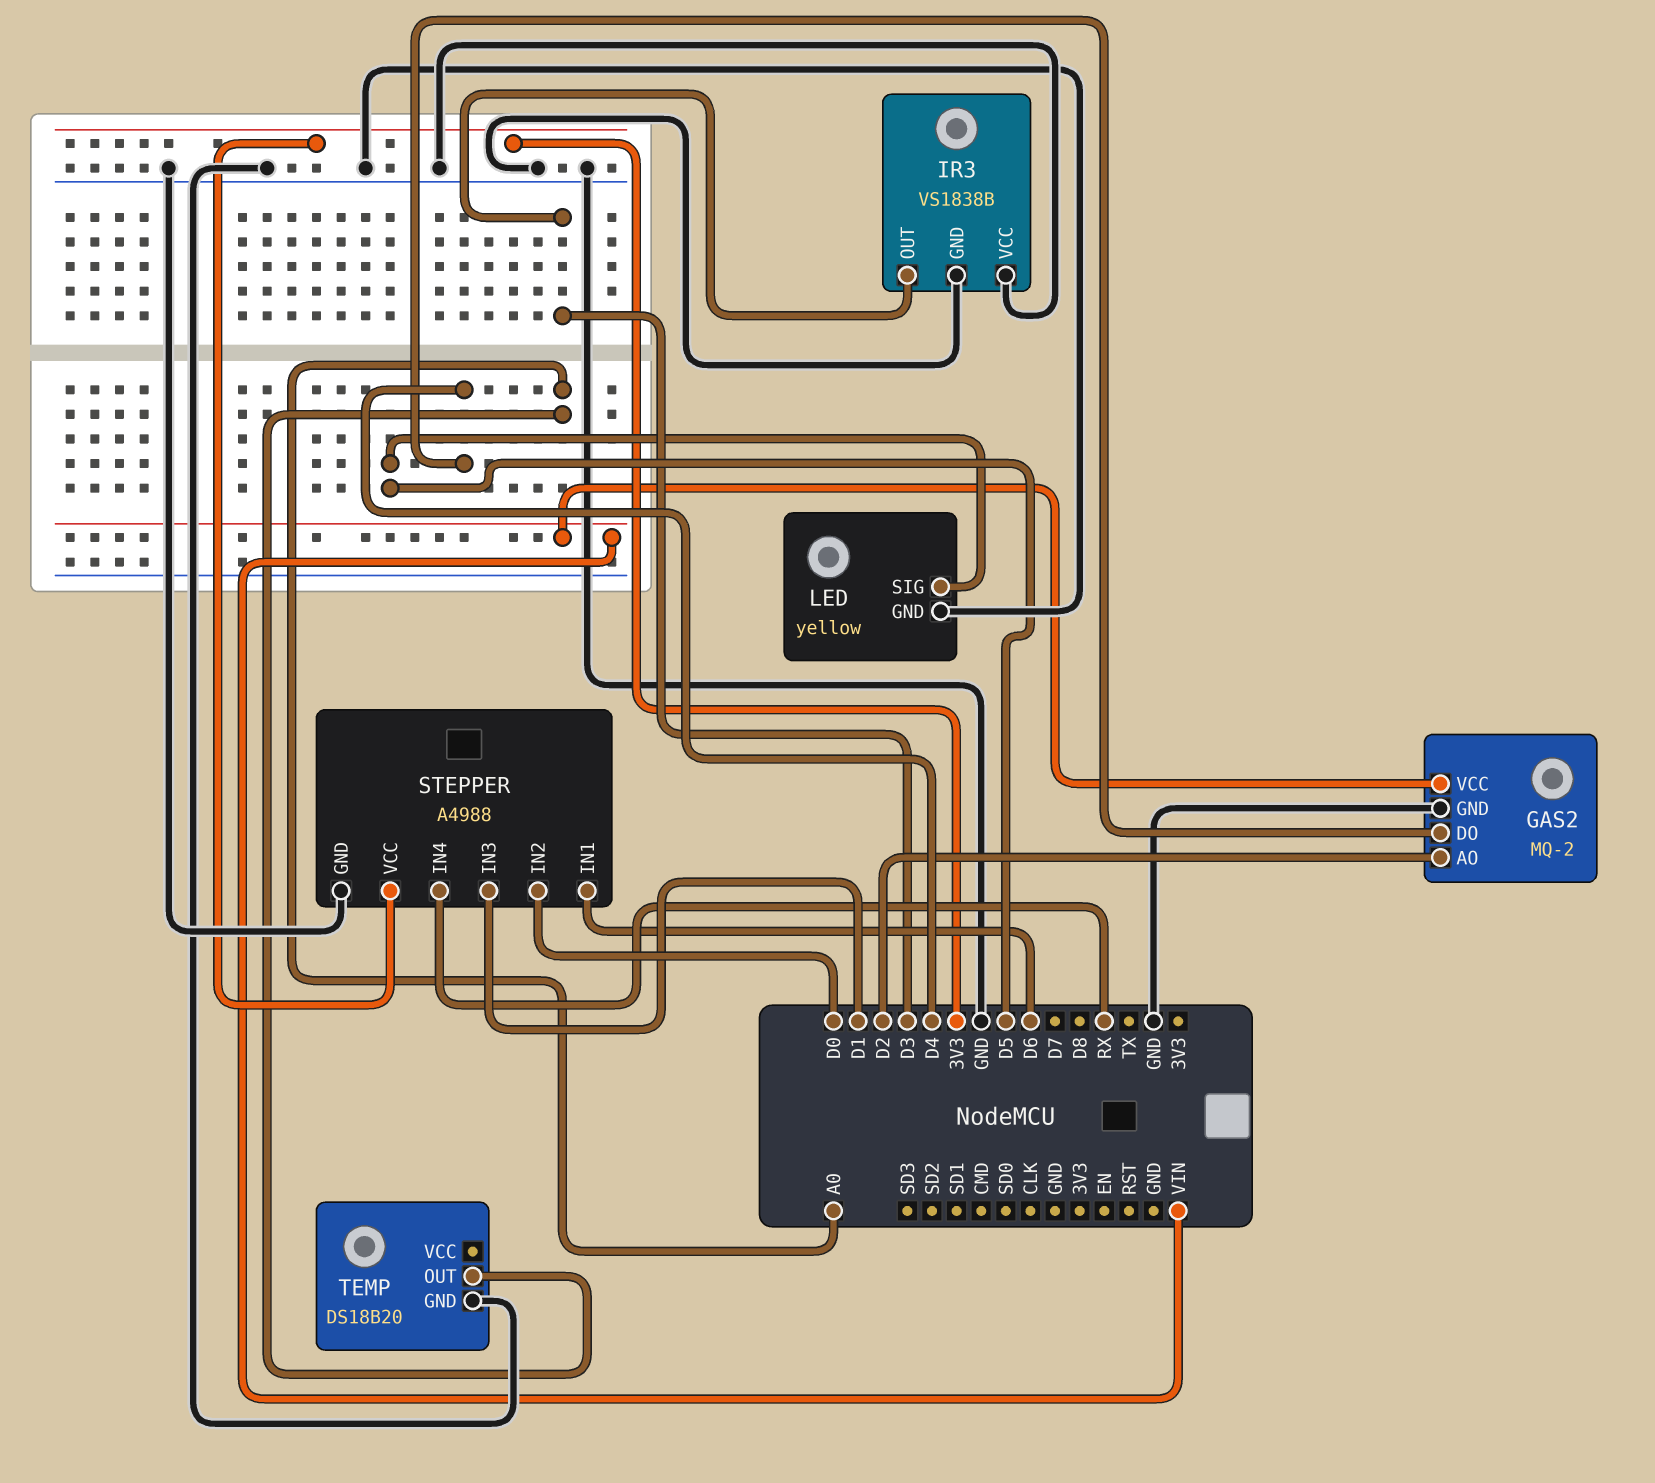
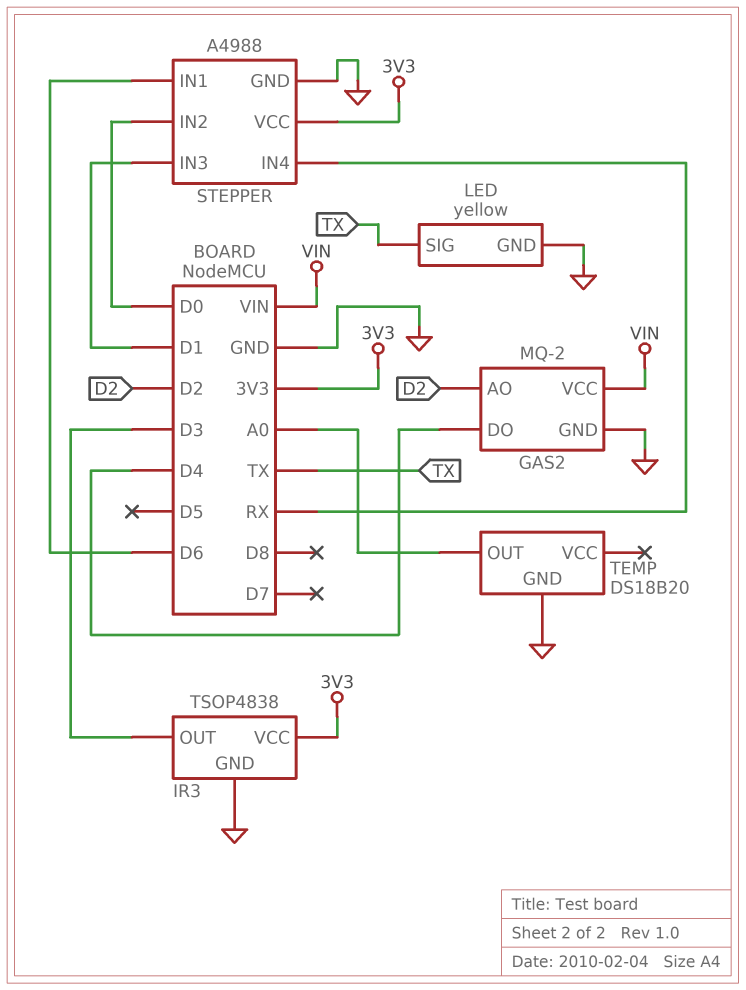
IR3: VS1838B -> TSOP4838
IR3 pin VCC: GND -> 3V3
LED pin SIG: D5 -> TX

